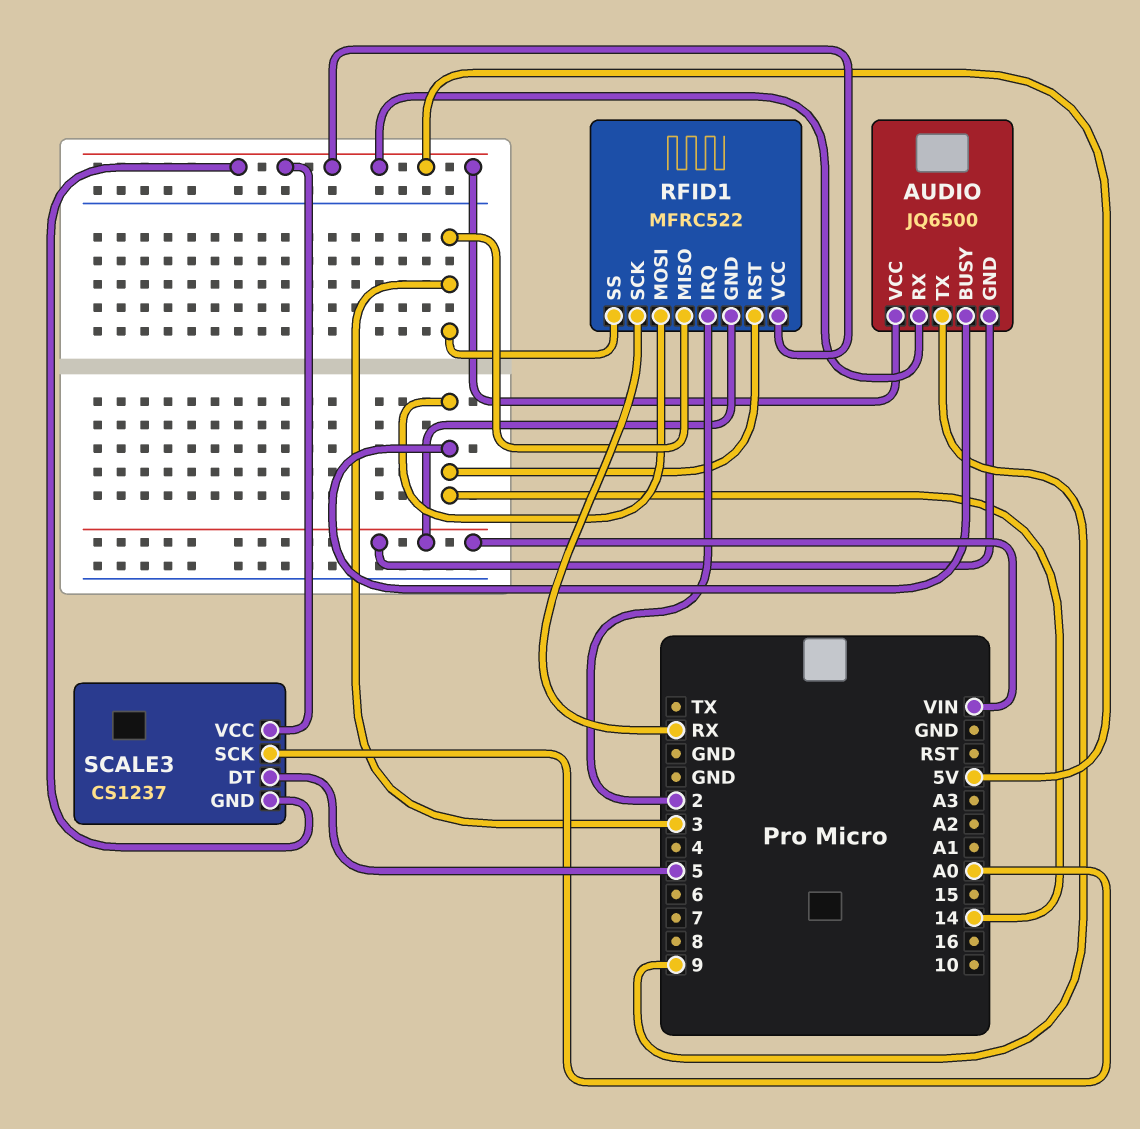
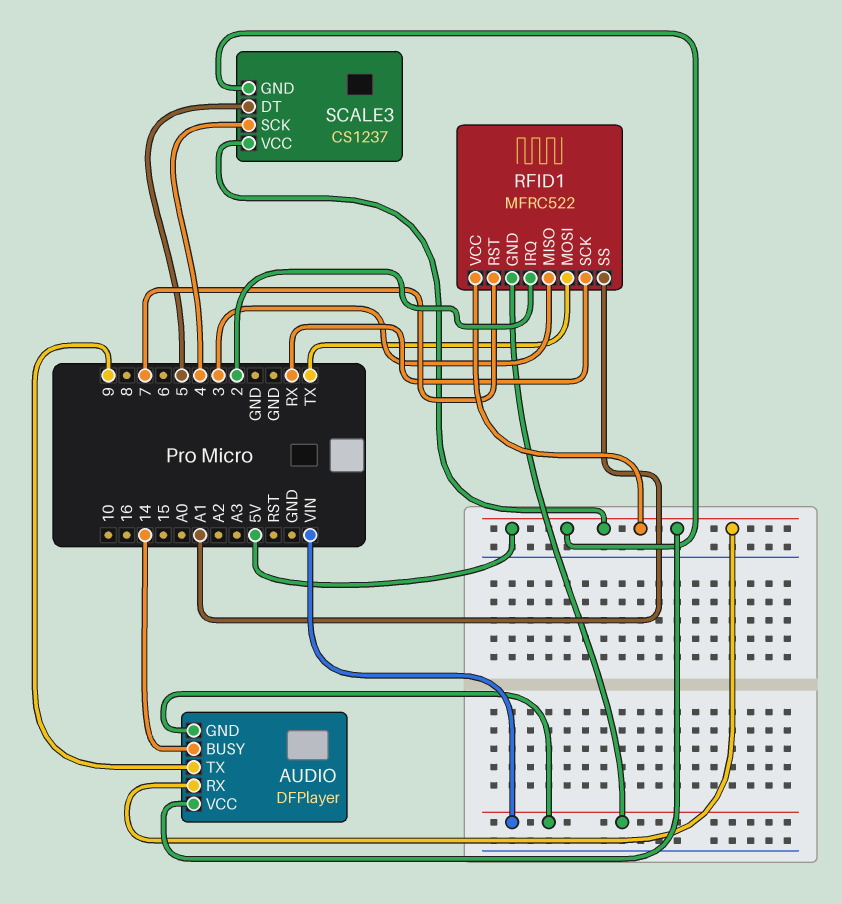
AUDIO: JQ6500 -> DFPlayer
RFID1 pin MOSI: 14 -> TX
RFID1 pin RST: 14 -> 7
RFID1 pin SS: 3 -> A1
SCALE3 pin SCK: A0 -> 4

